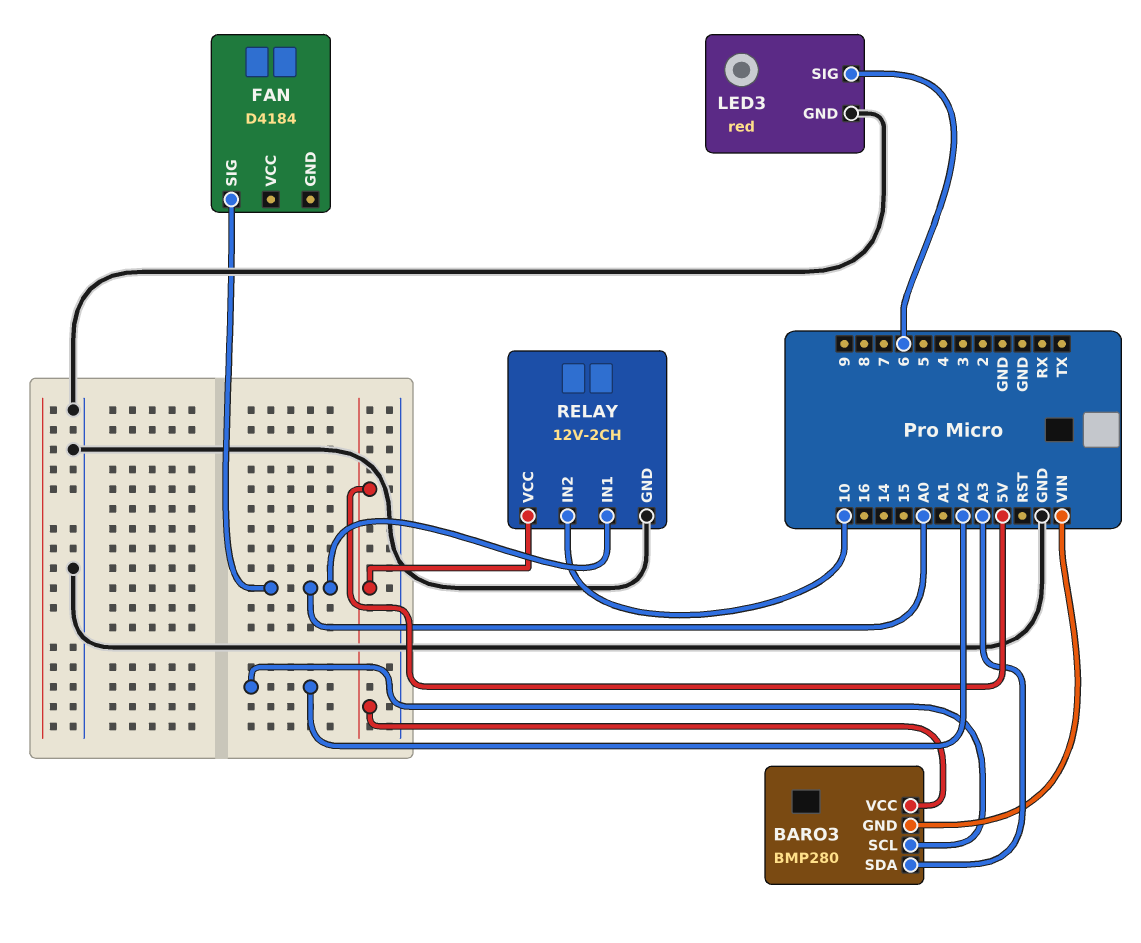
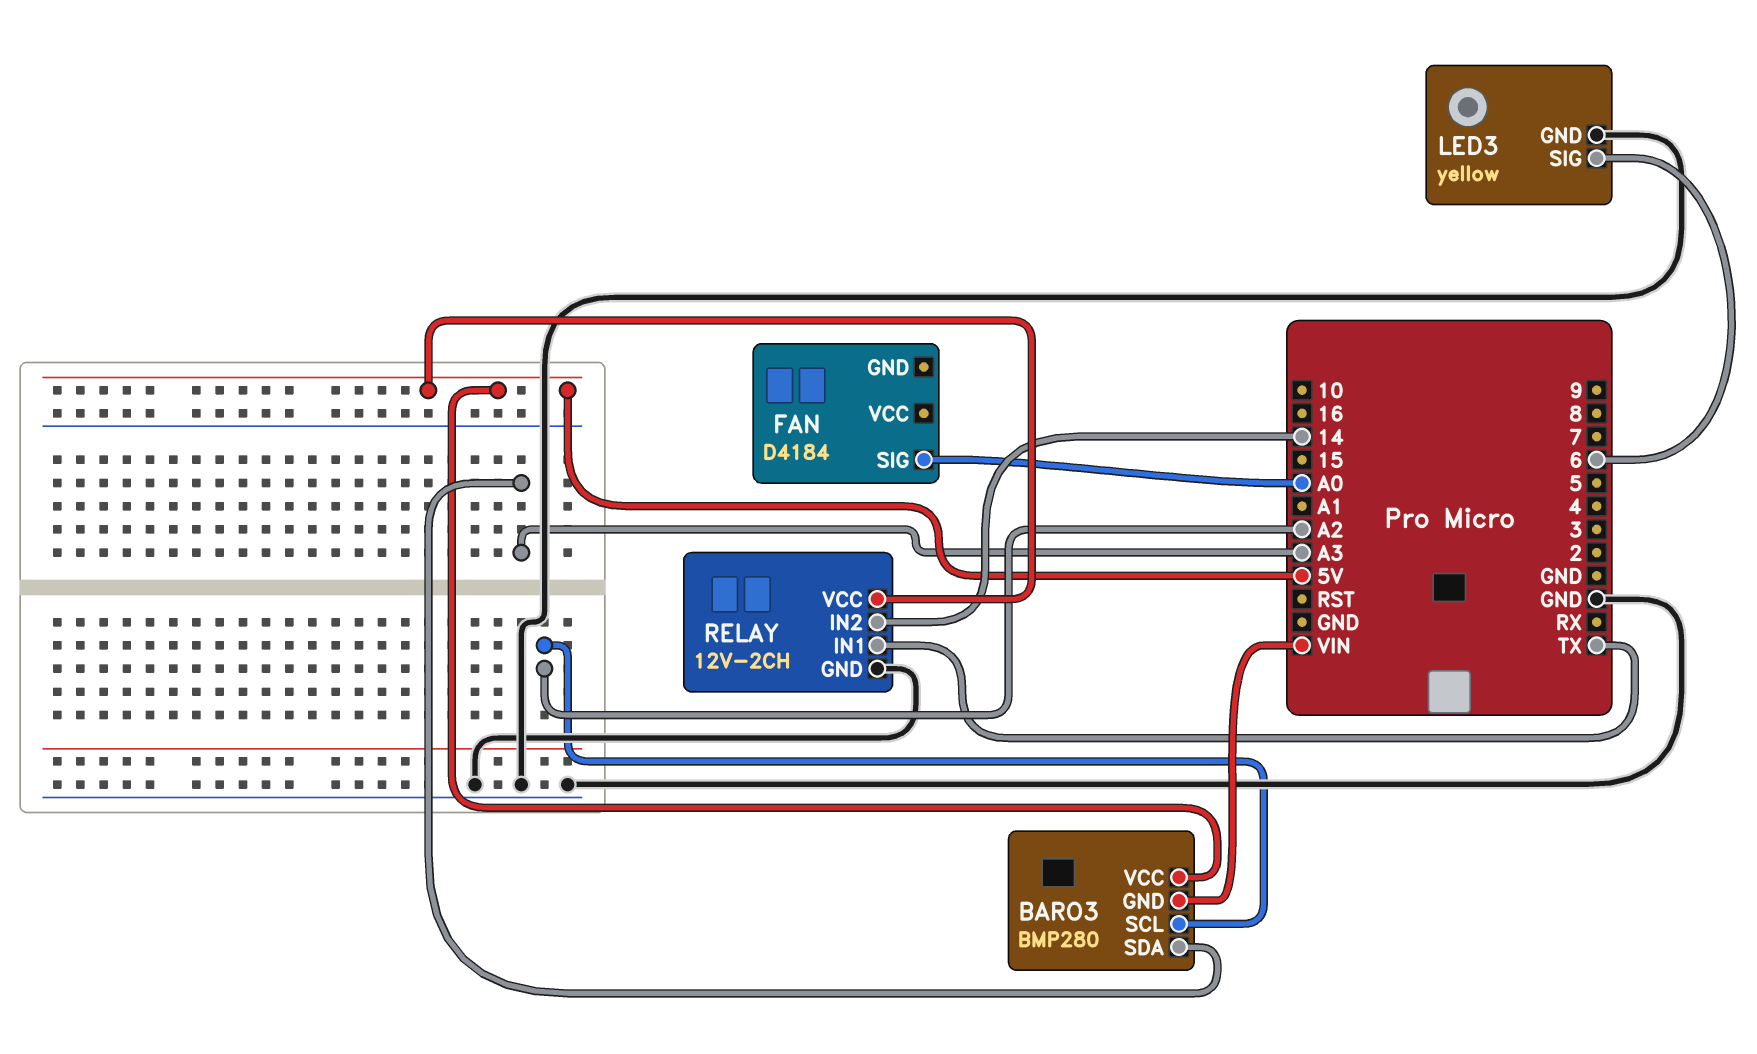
LED3: red -> yellow
RELAY pin IN1: A0 -> TX
RELAY pin IN2: 10 -> 14

